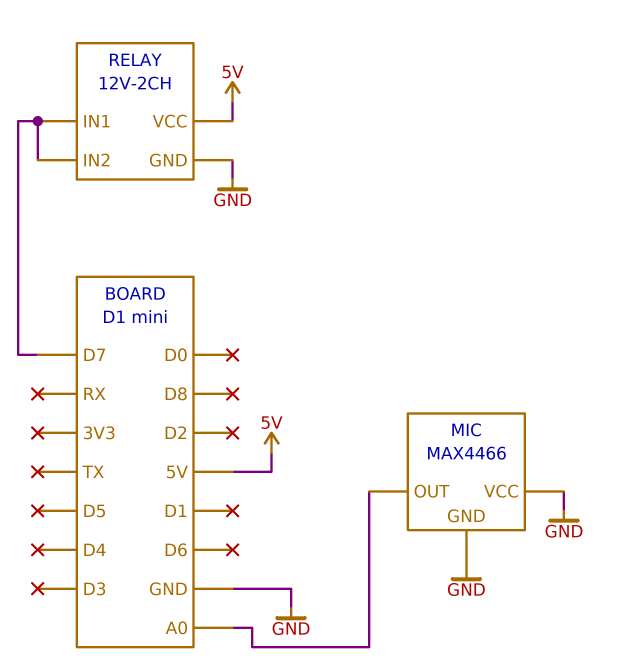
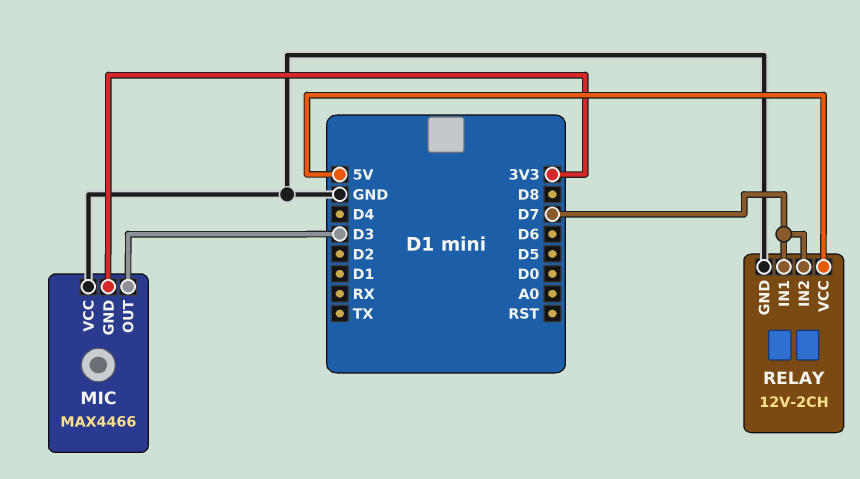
MIC pin GND: GND -> 3V3
MIC pin OUT: A0 -> D3

